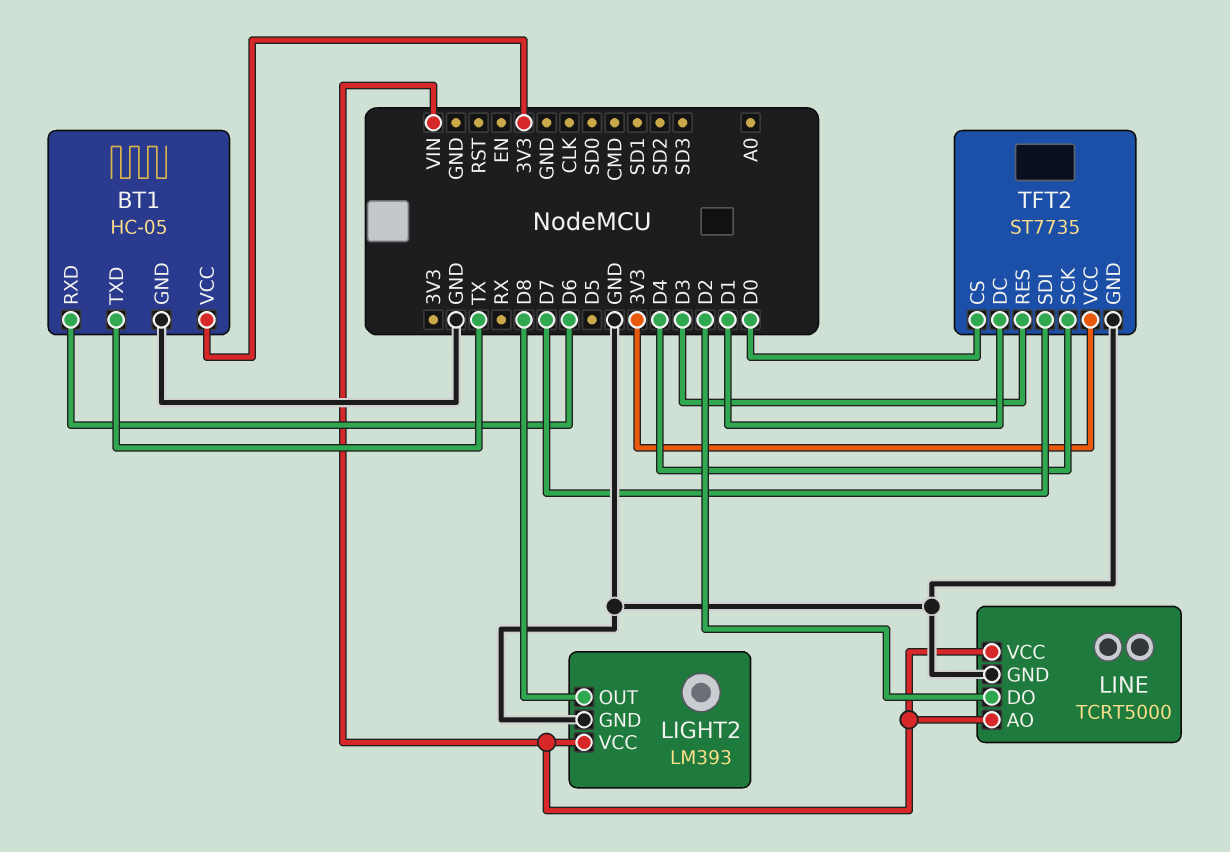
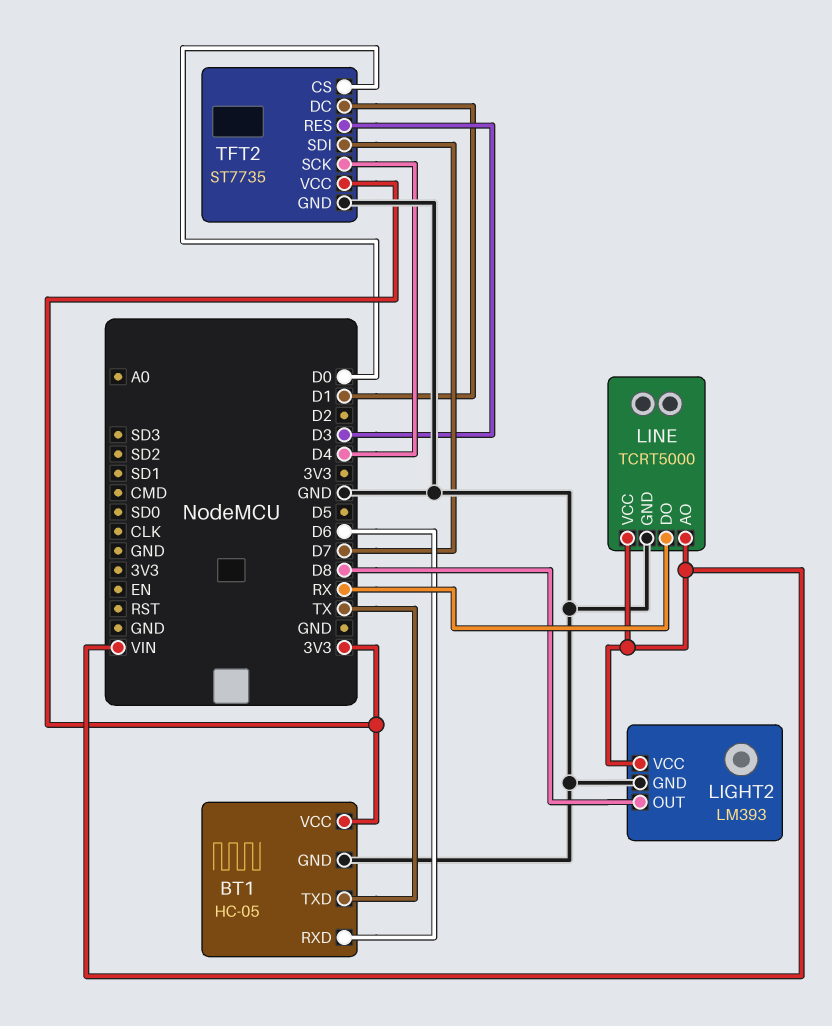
LINE pin DO: D2 -> RX

